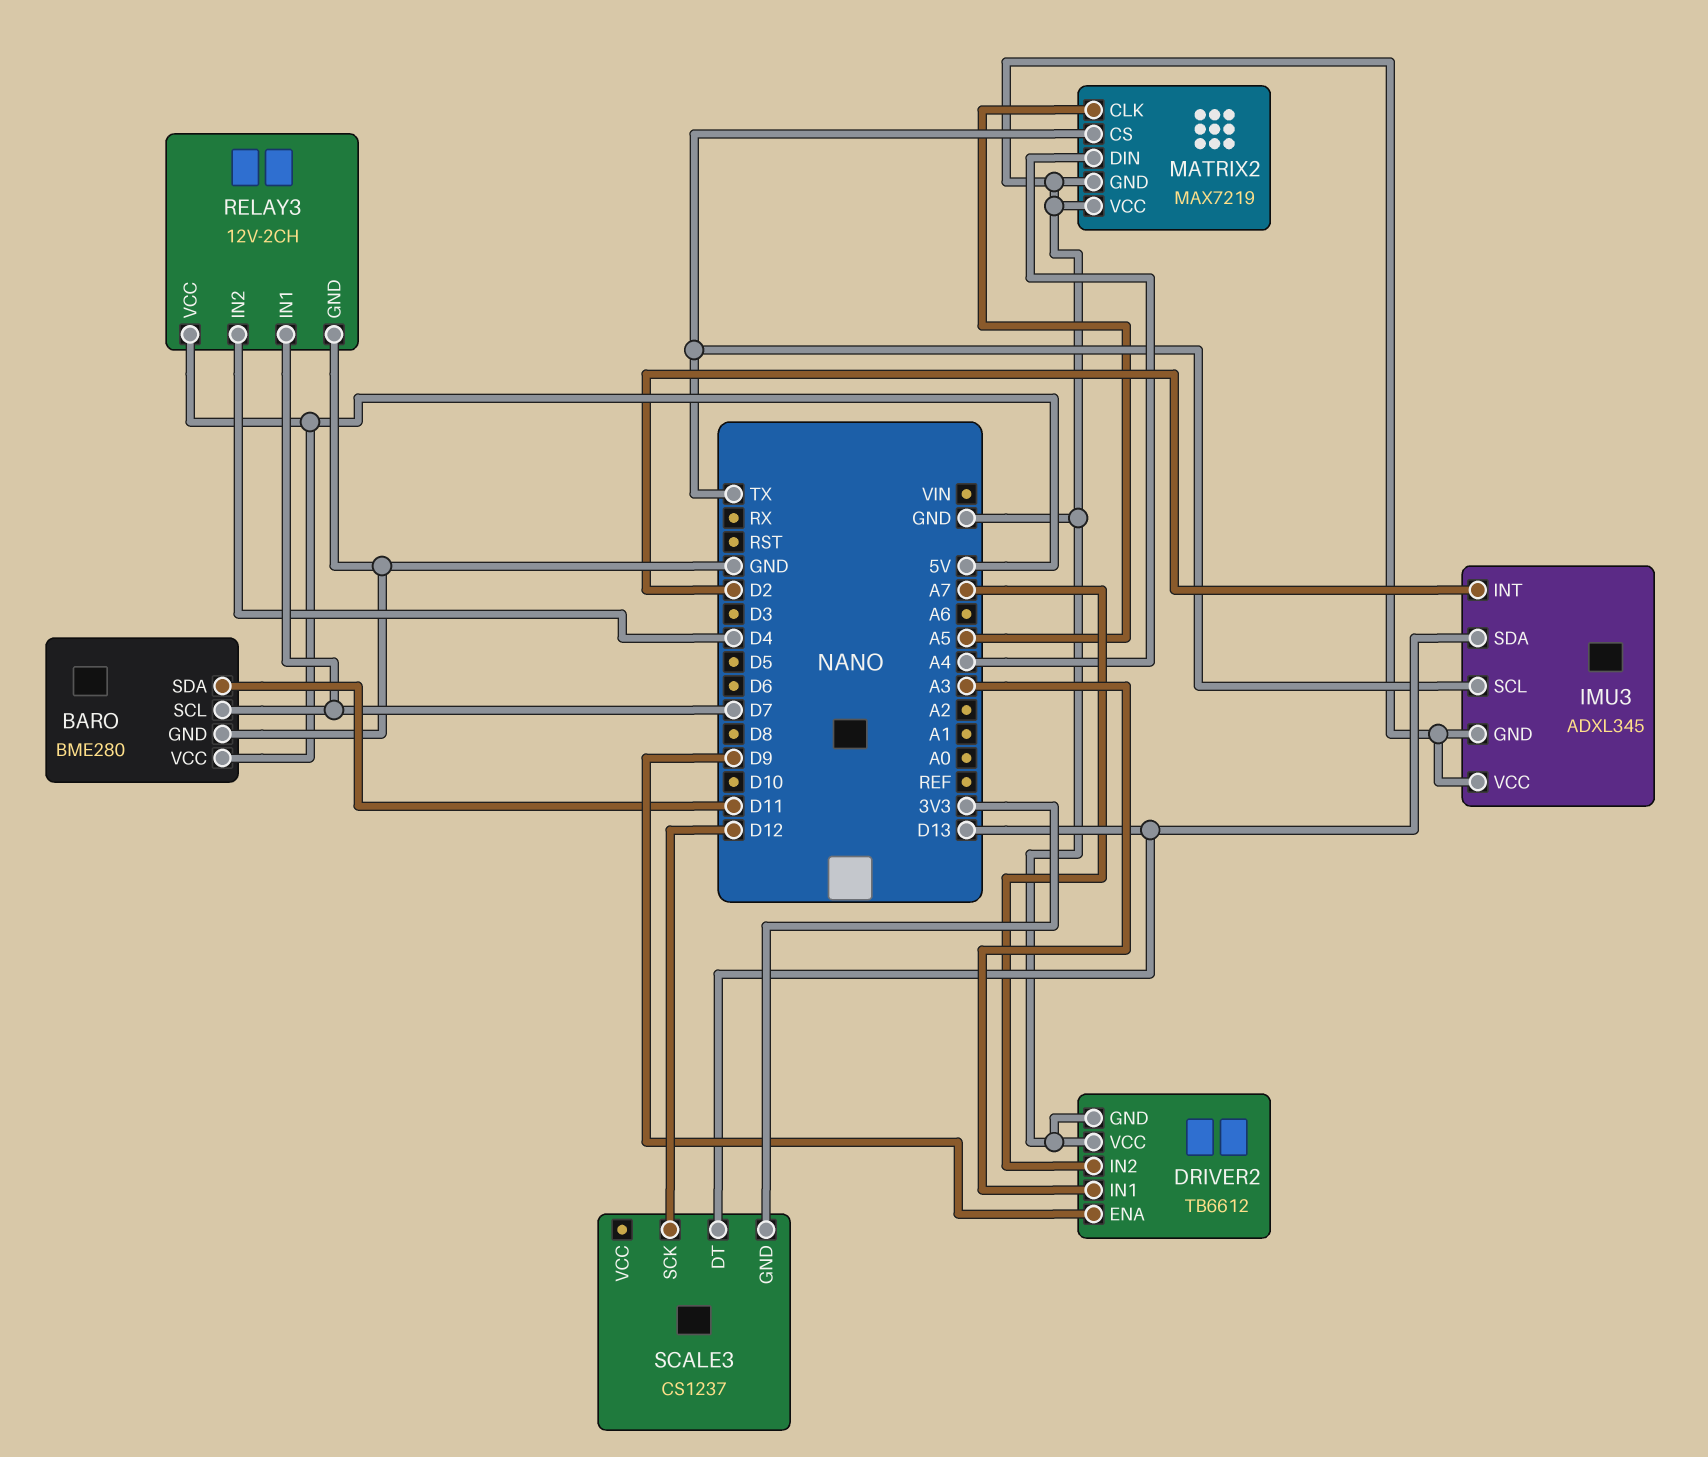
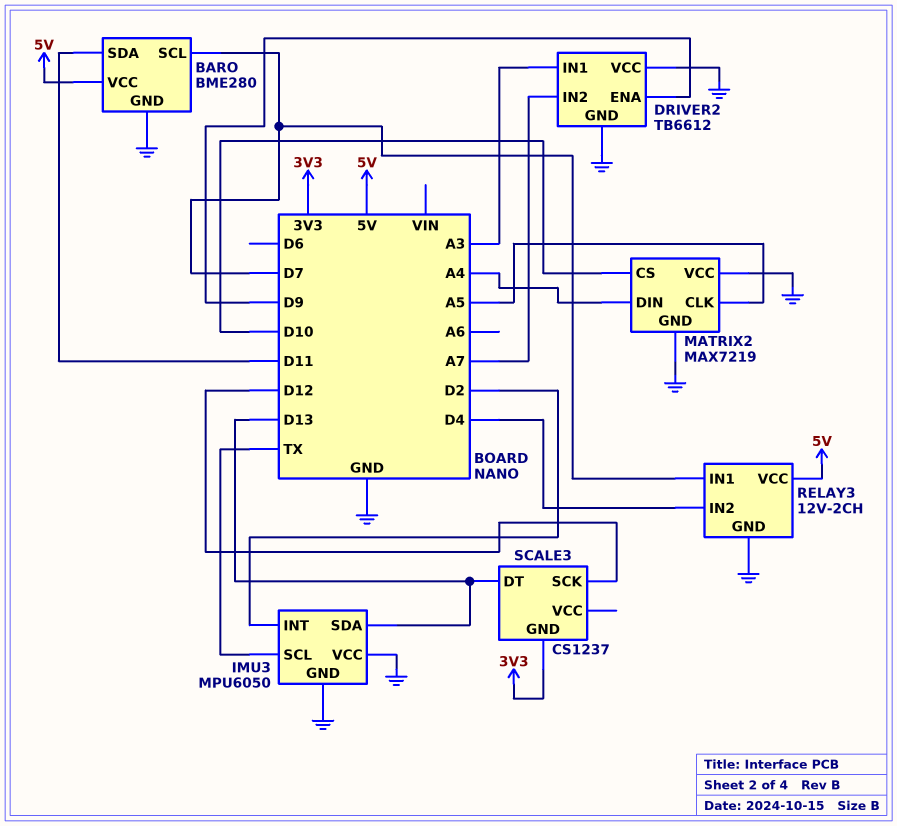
IMU3: ADXL345 -> MPU6050
MATRIX2 pin CS: TX -> D10

